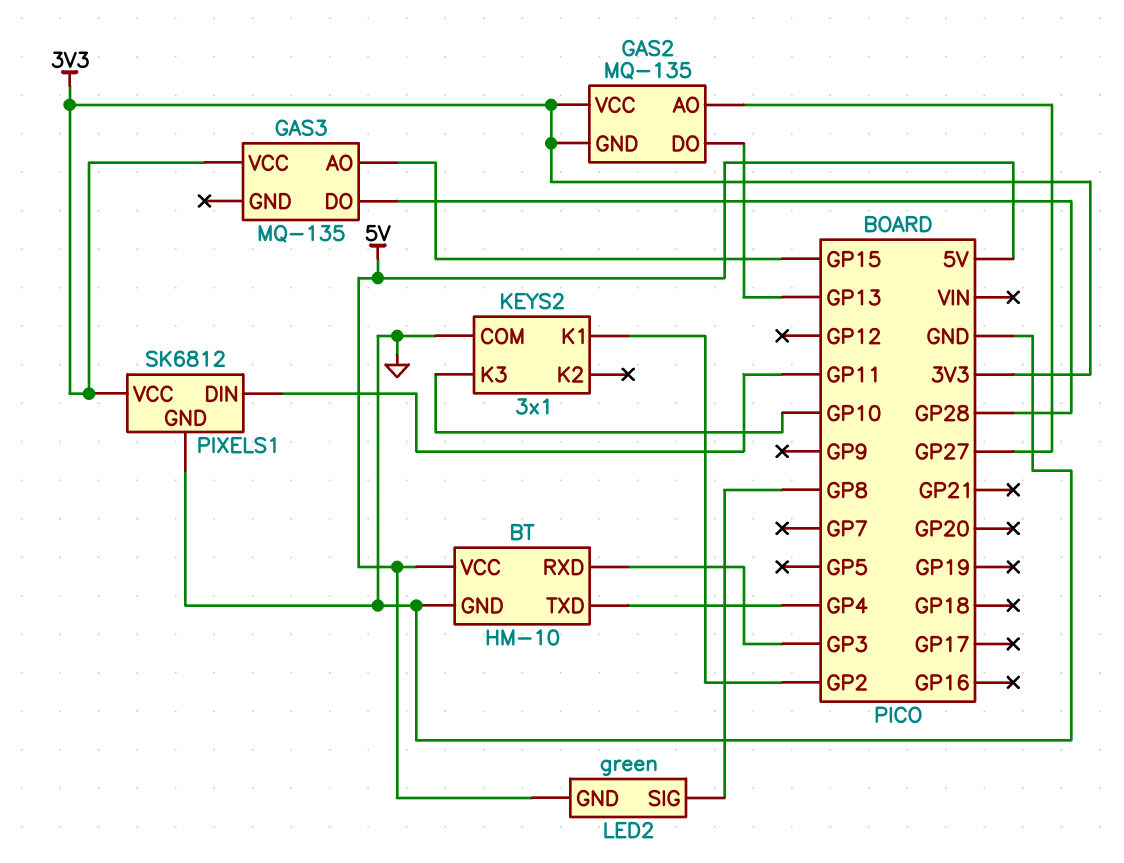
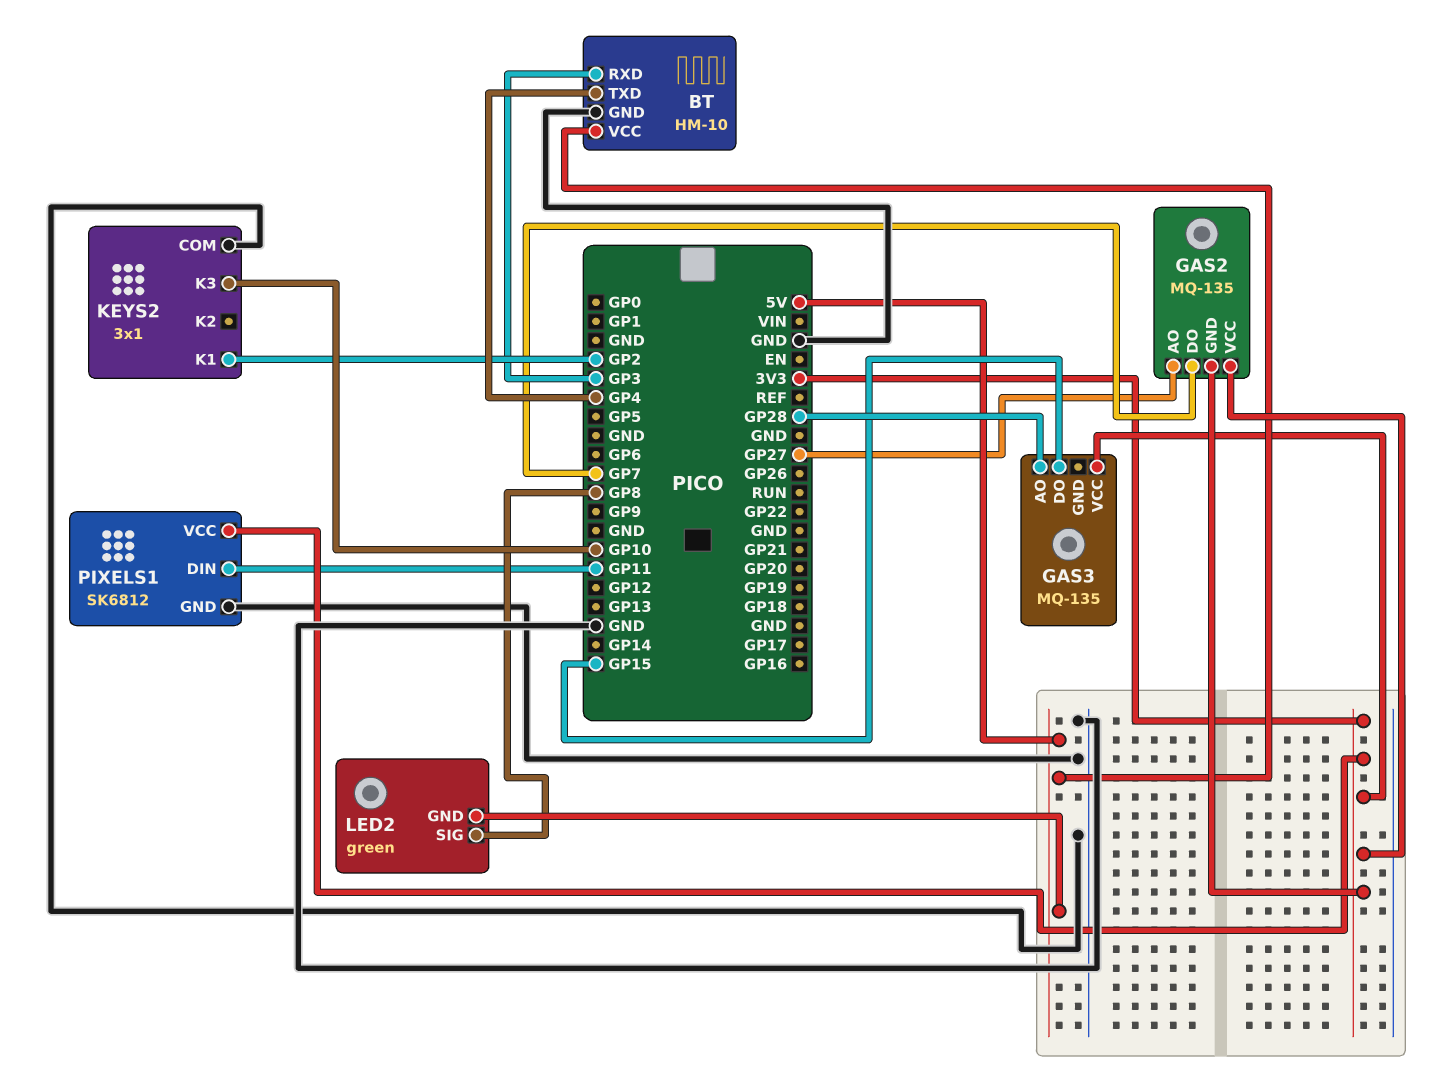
GAS2 pin DO: GP13 -> GP7
GAS3 pin AO: GP15 -> GP28
GAS3 pin DO: GP28 -> GP15

